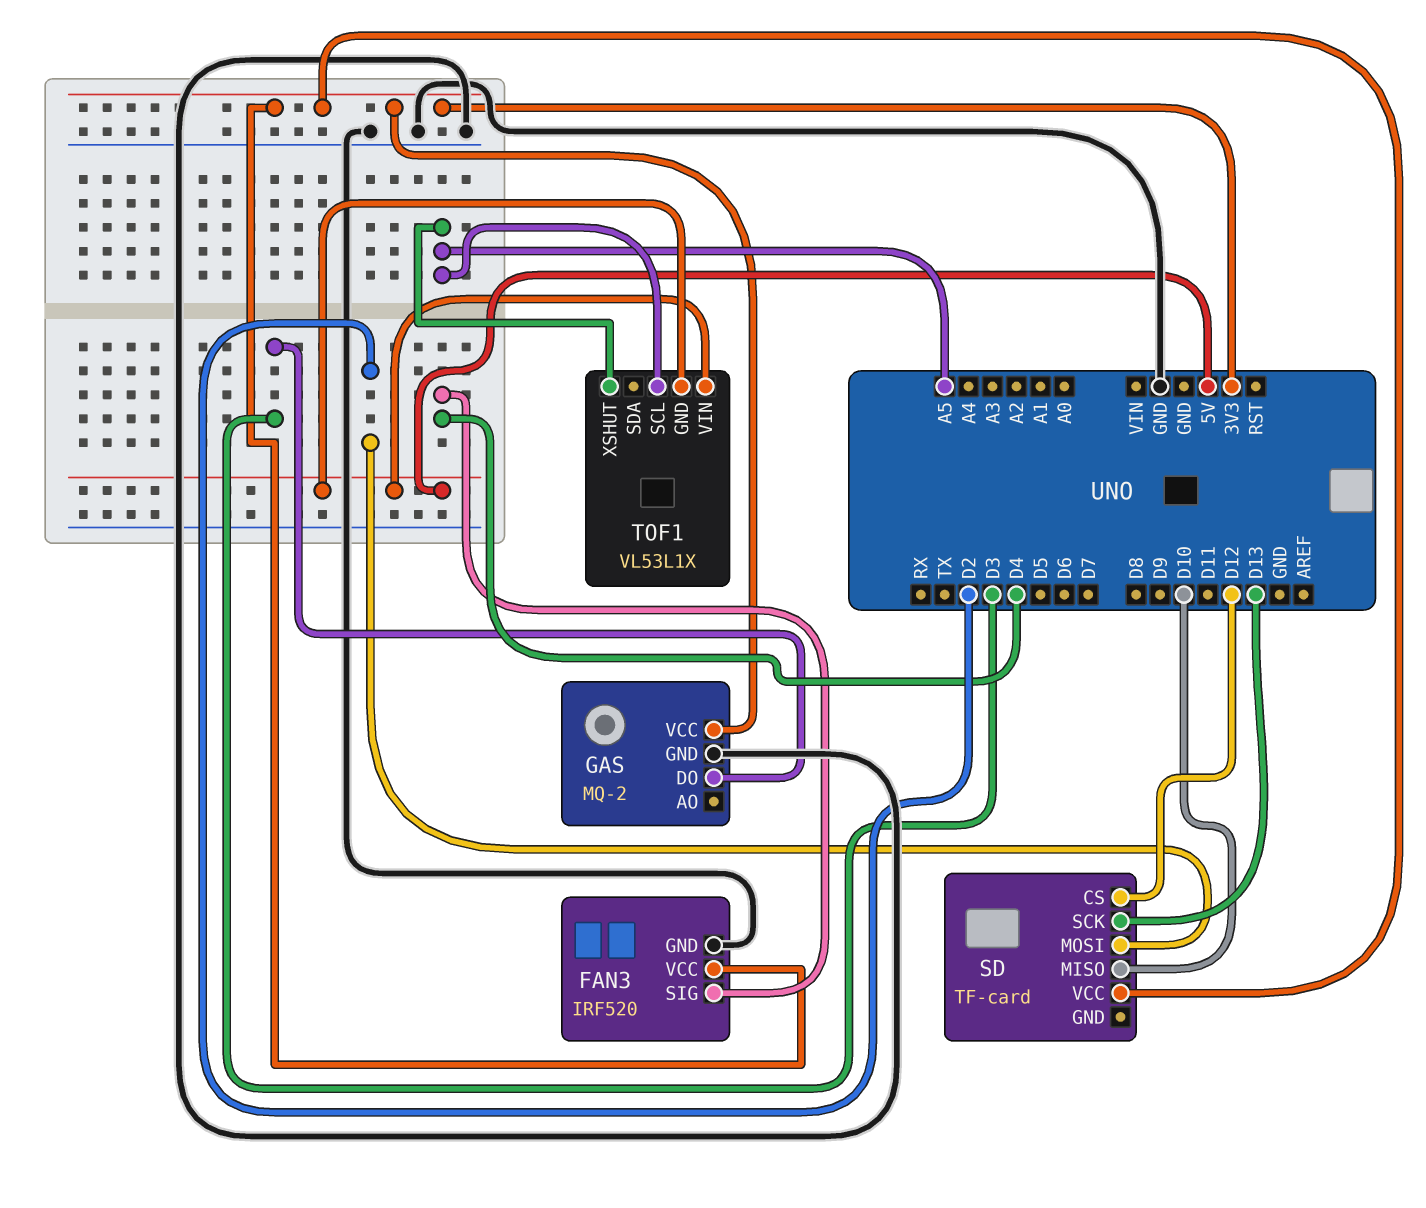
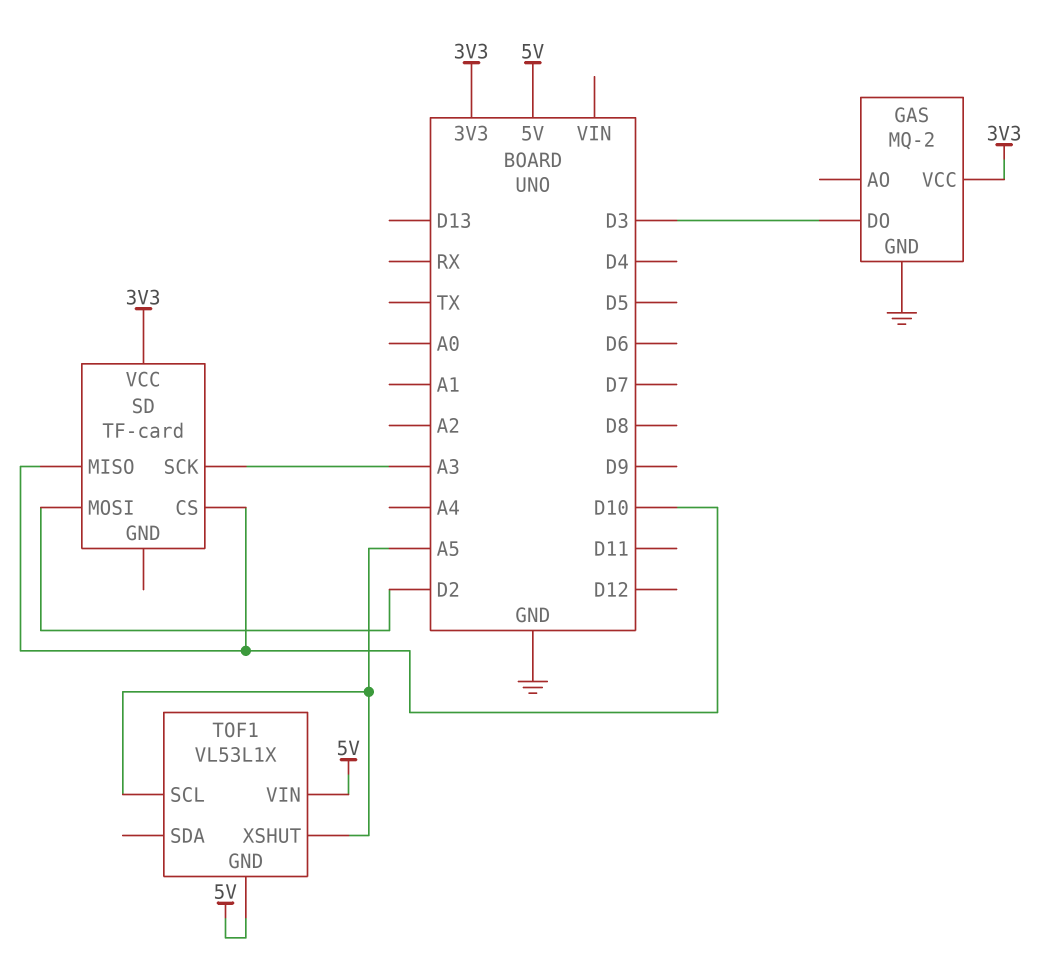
FAN3: IRF520 -> none
FAN3 pin GND: GND -> none
FAN3 pin SIG: D4 -> none
FAN3 pin VCC: 3V3 -> none
SD pin CS: D12 -> D10
SD pin SCK: D13 -> A3

